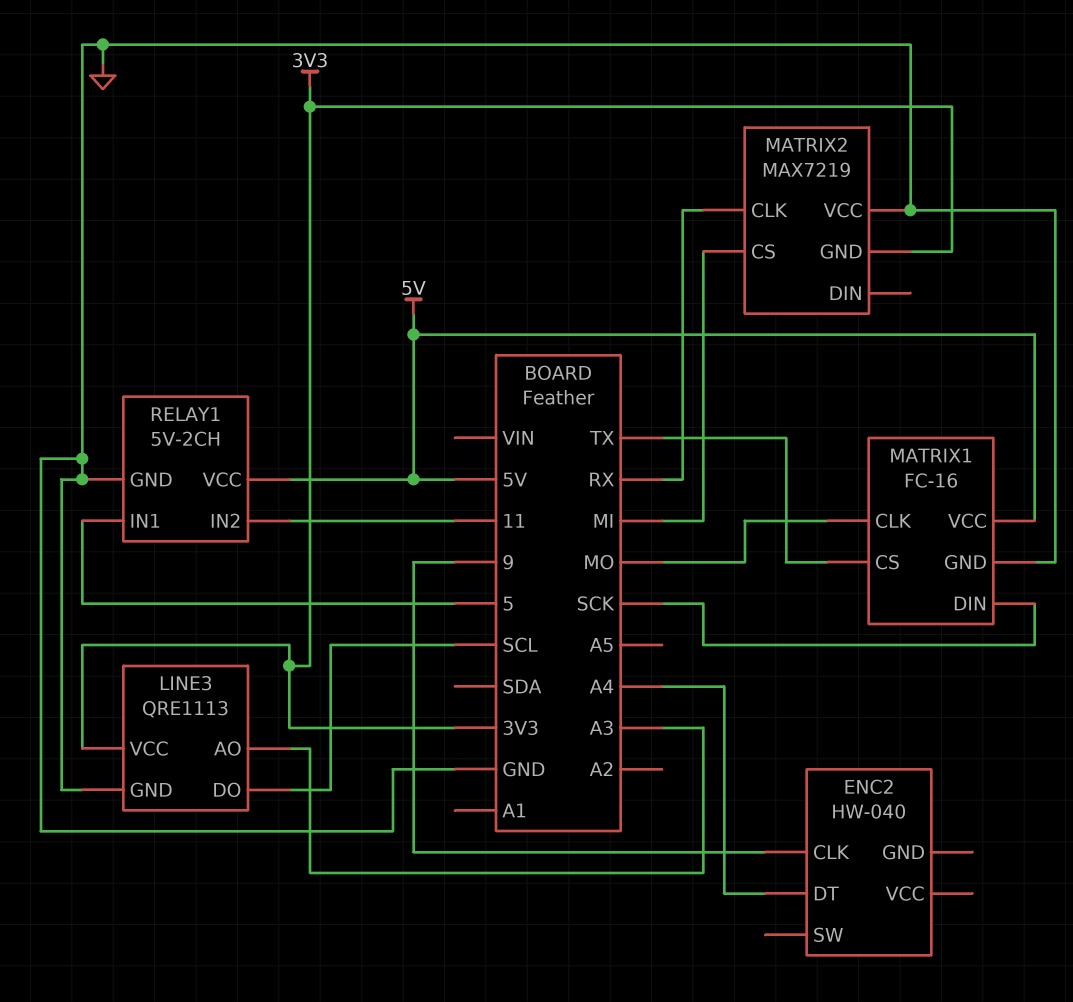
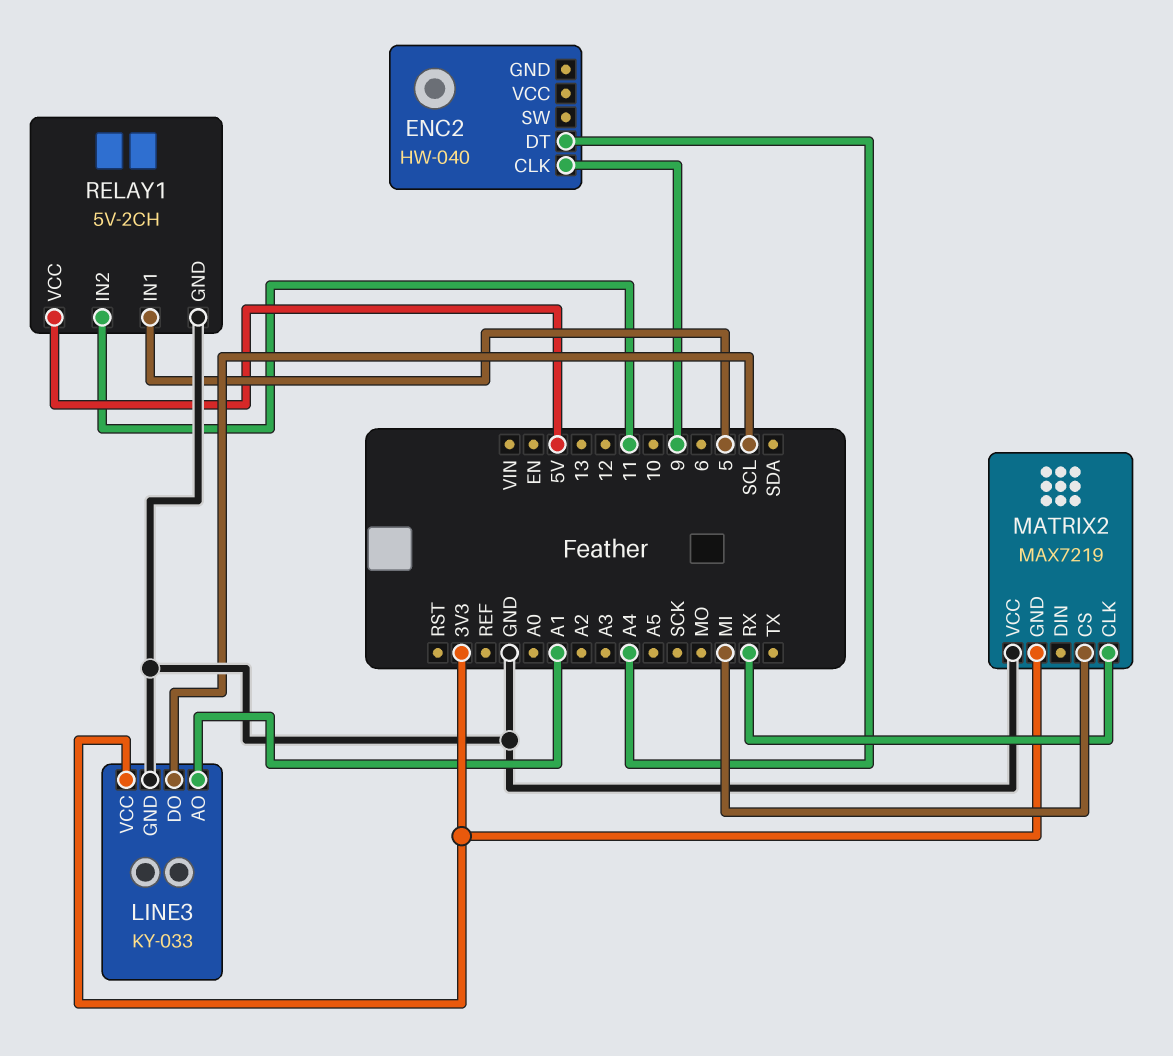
LINE3: QRE1113 -> KY-033
LINE3 pin AO: A3 -> A1
MATRIX1: FC-16 -> none
MATRIX1 pin CLK: MO -> none
MATRIX1 pin CS: TX -> none
MATRIX1 pin DIN: SCK -> none
MATRIX1 pin GND: GND -> none
MATRIX1 pin VCC: 5V -> none

